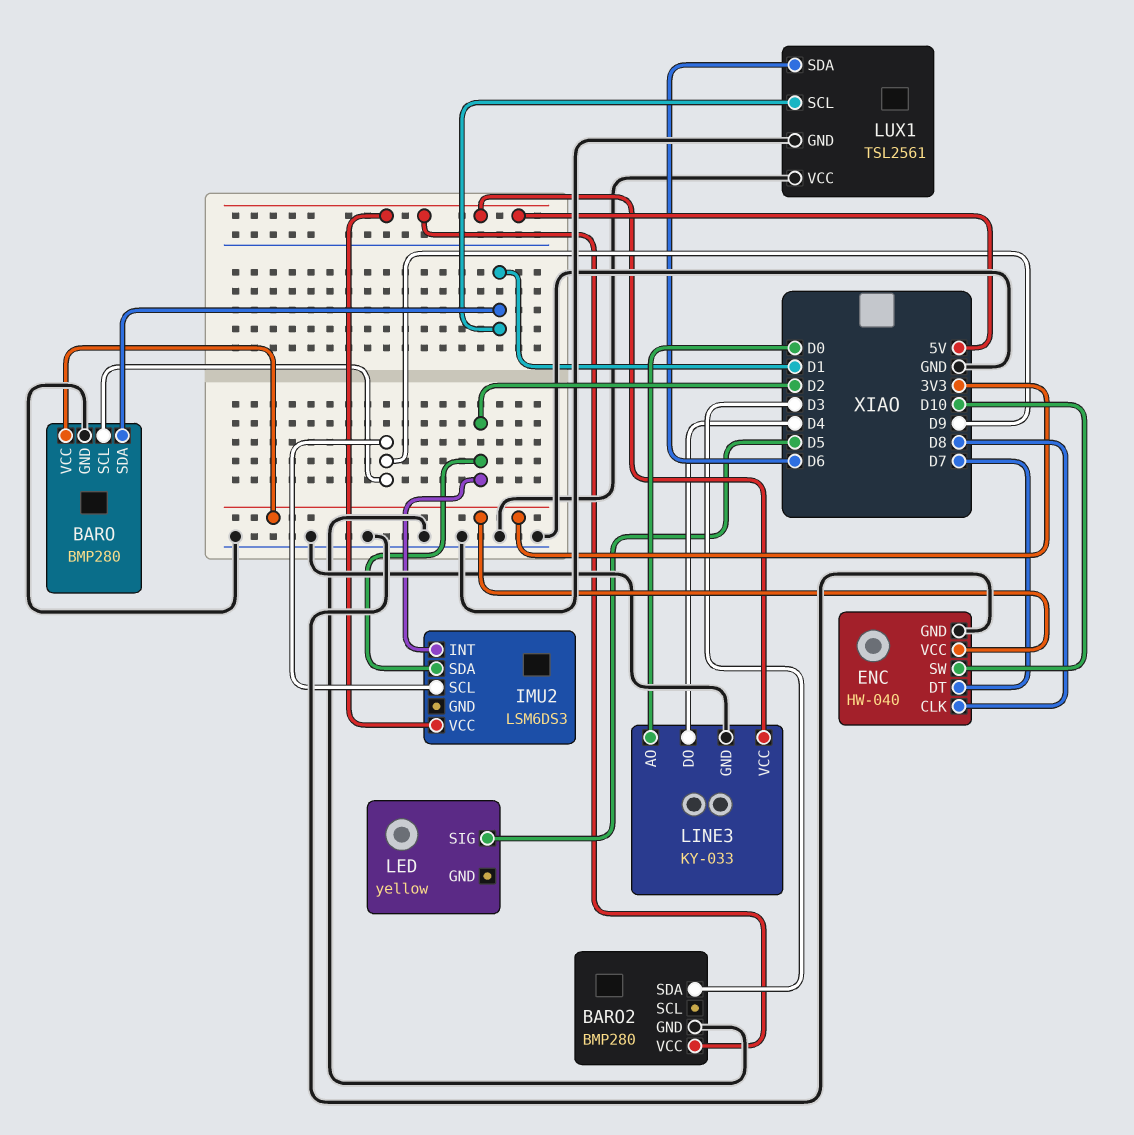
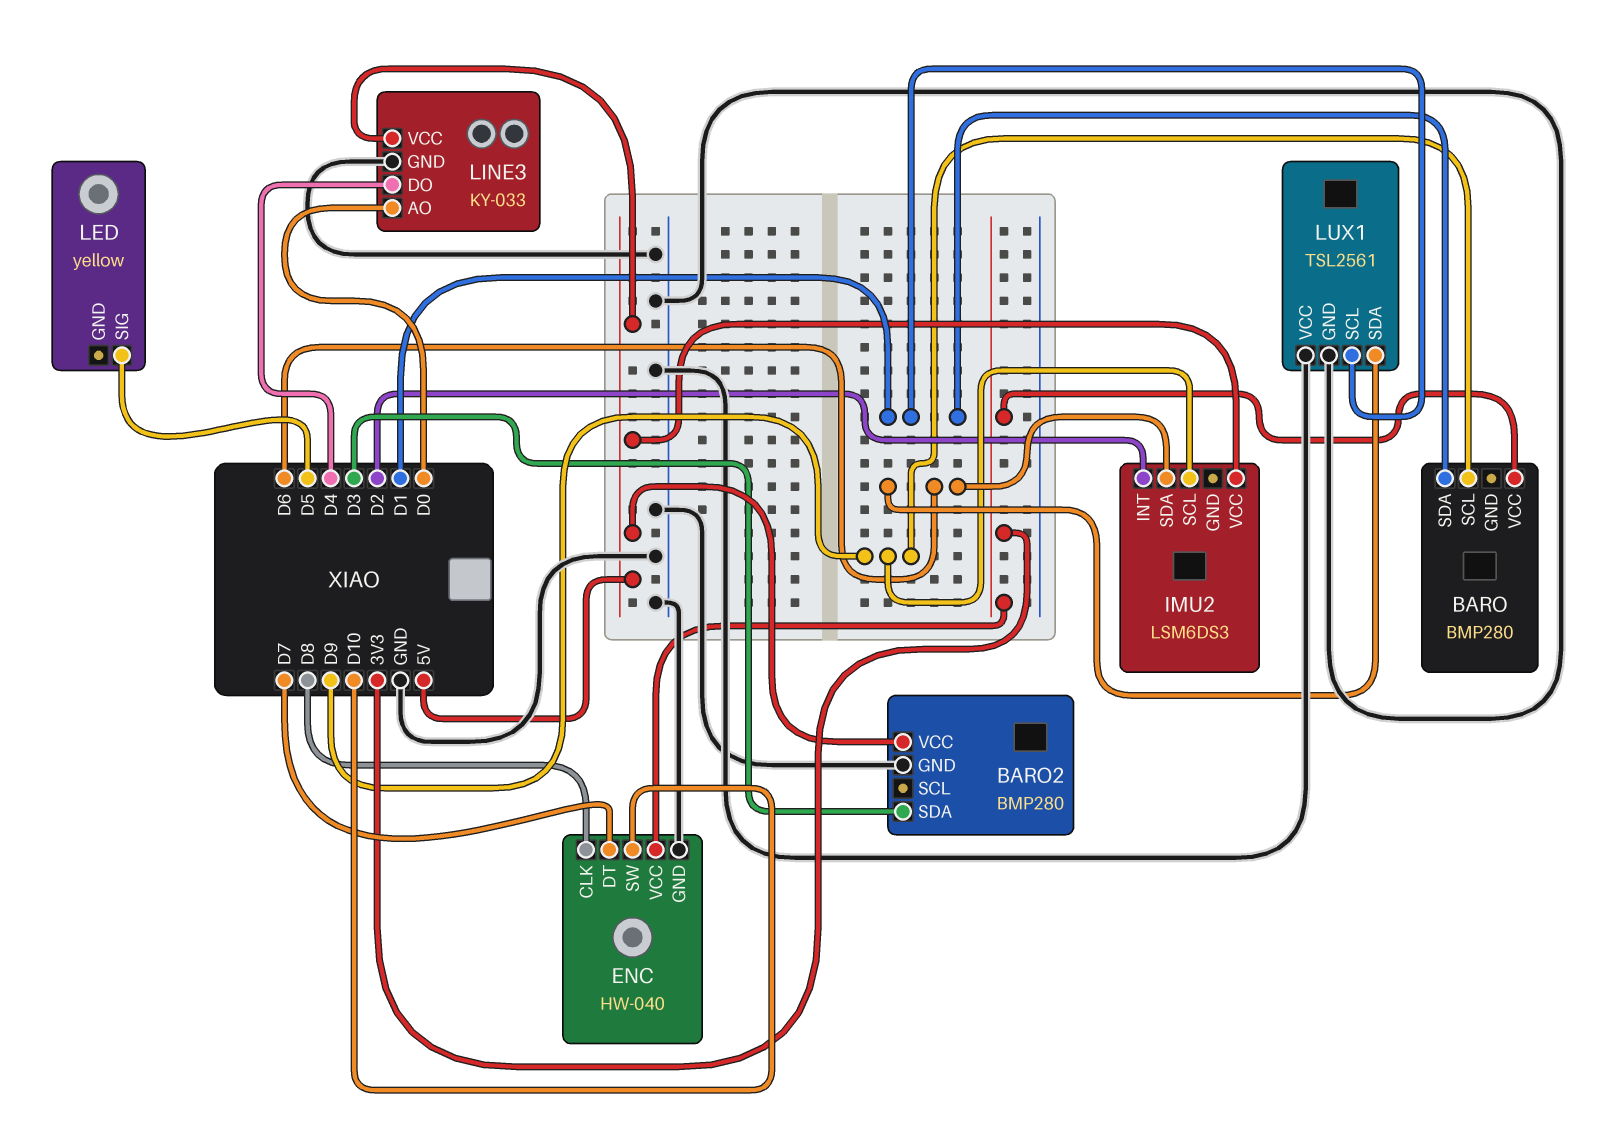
BARO pin GND: GND -> none
IMU2 pin SDA: D2 -> D6

